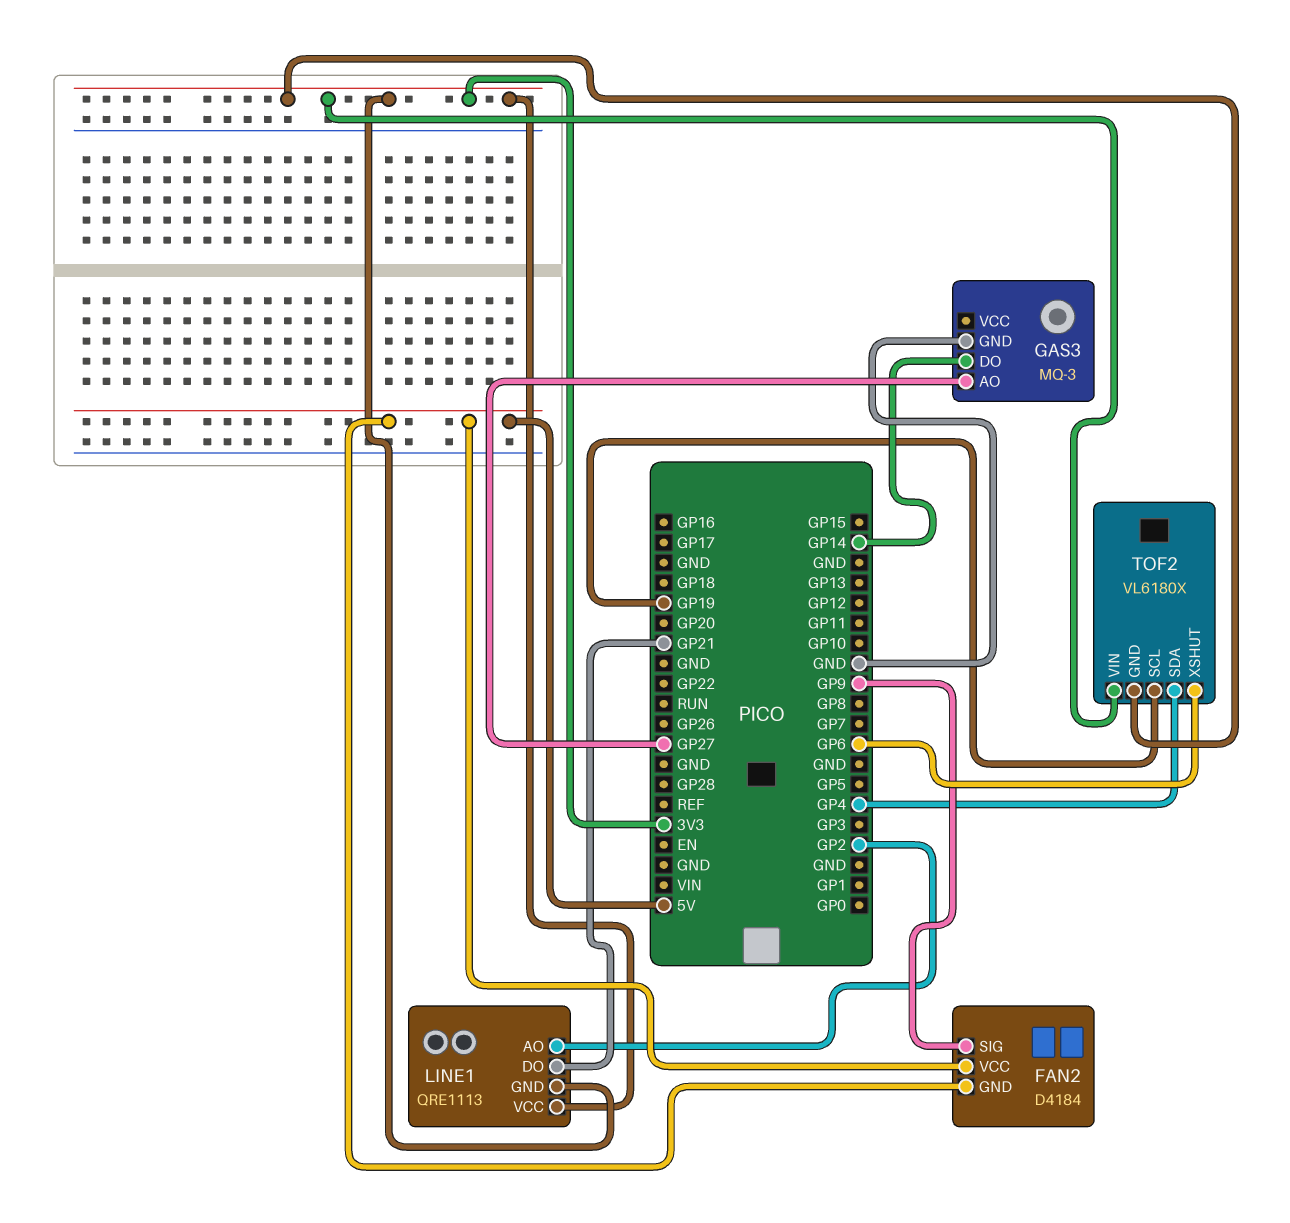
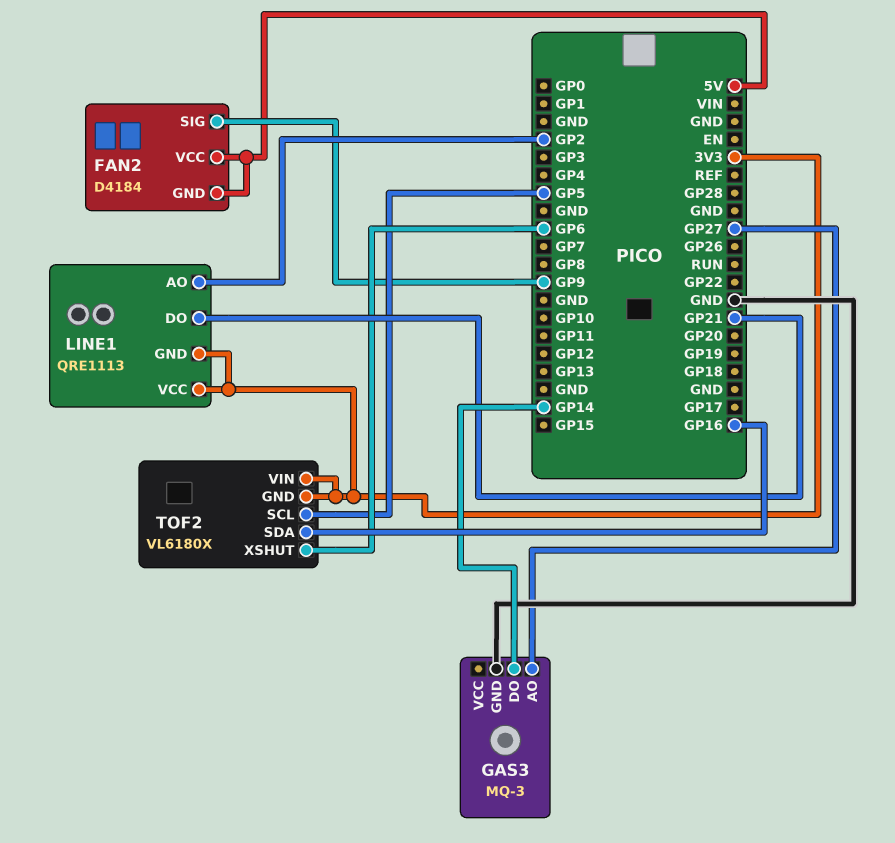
TOF2 pin SCL: GP19 -> GP5
TOF2 pin SDA: GP4 -> GP16

